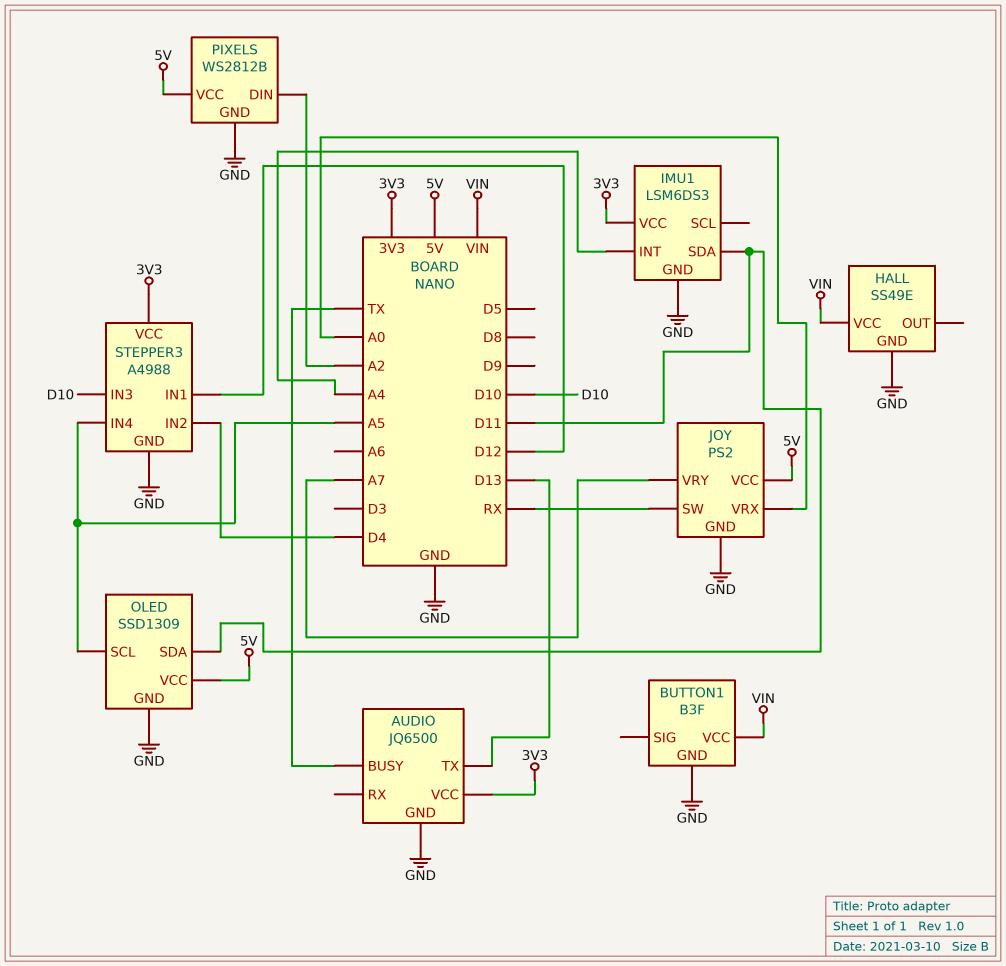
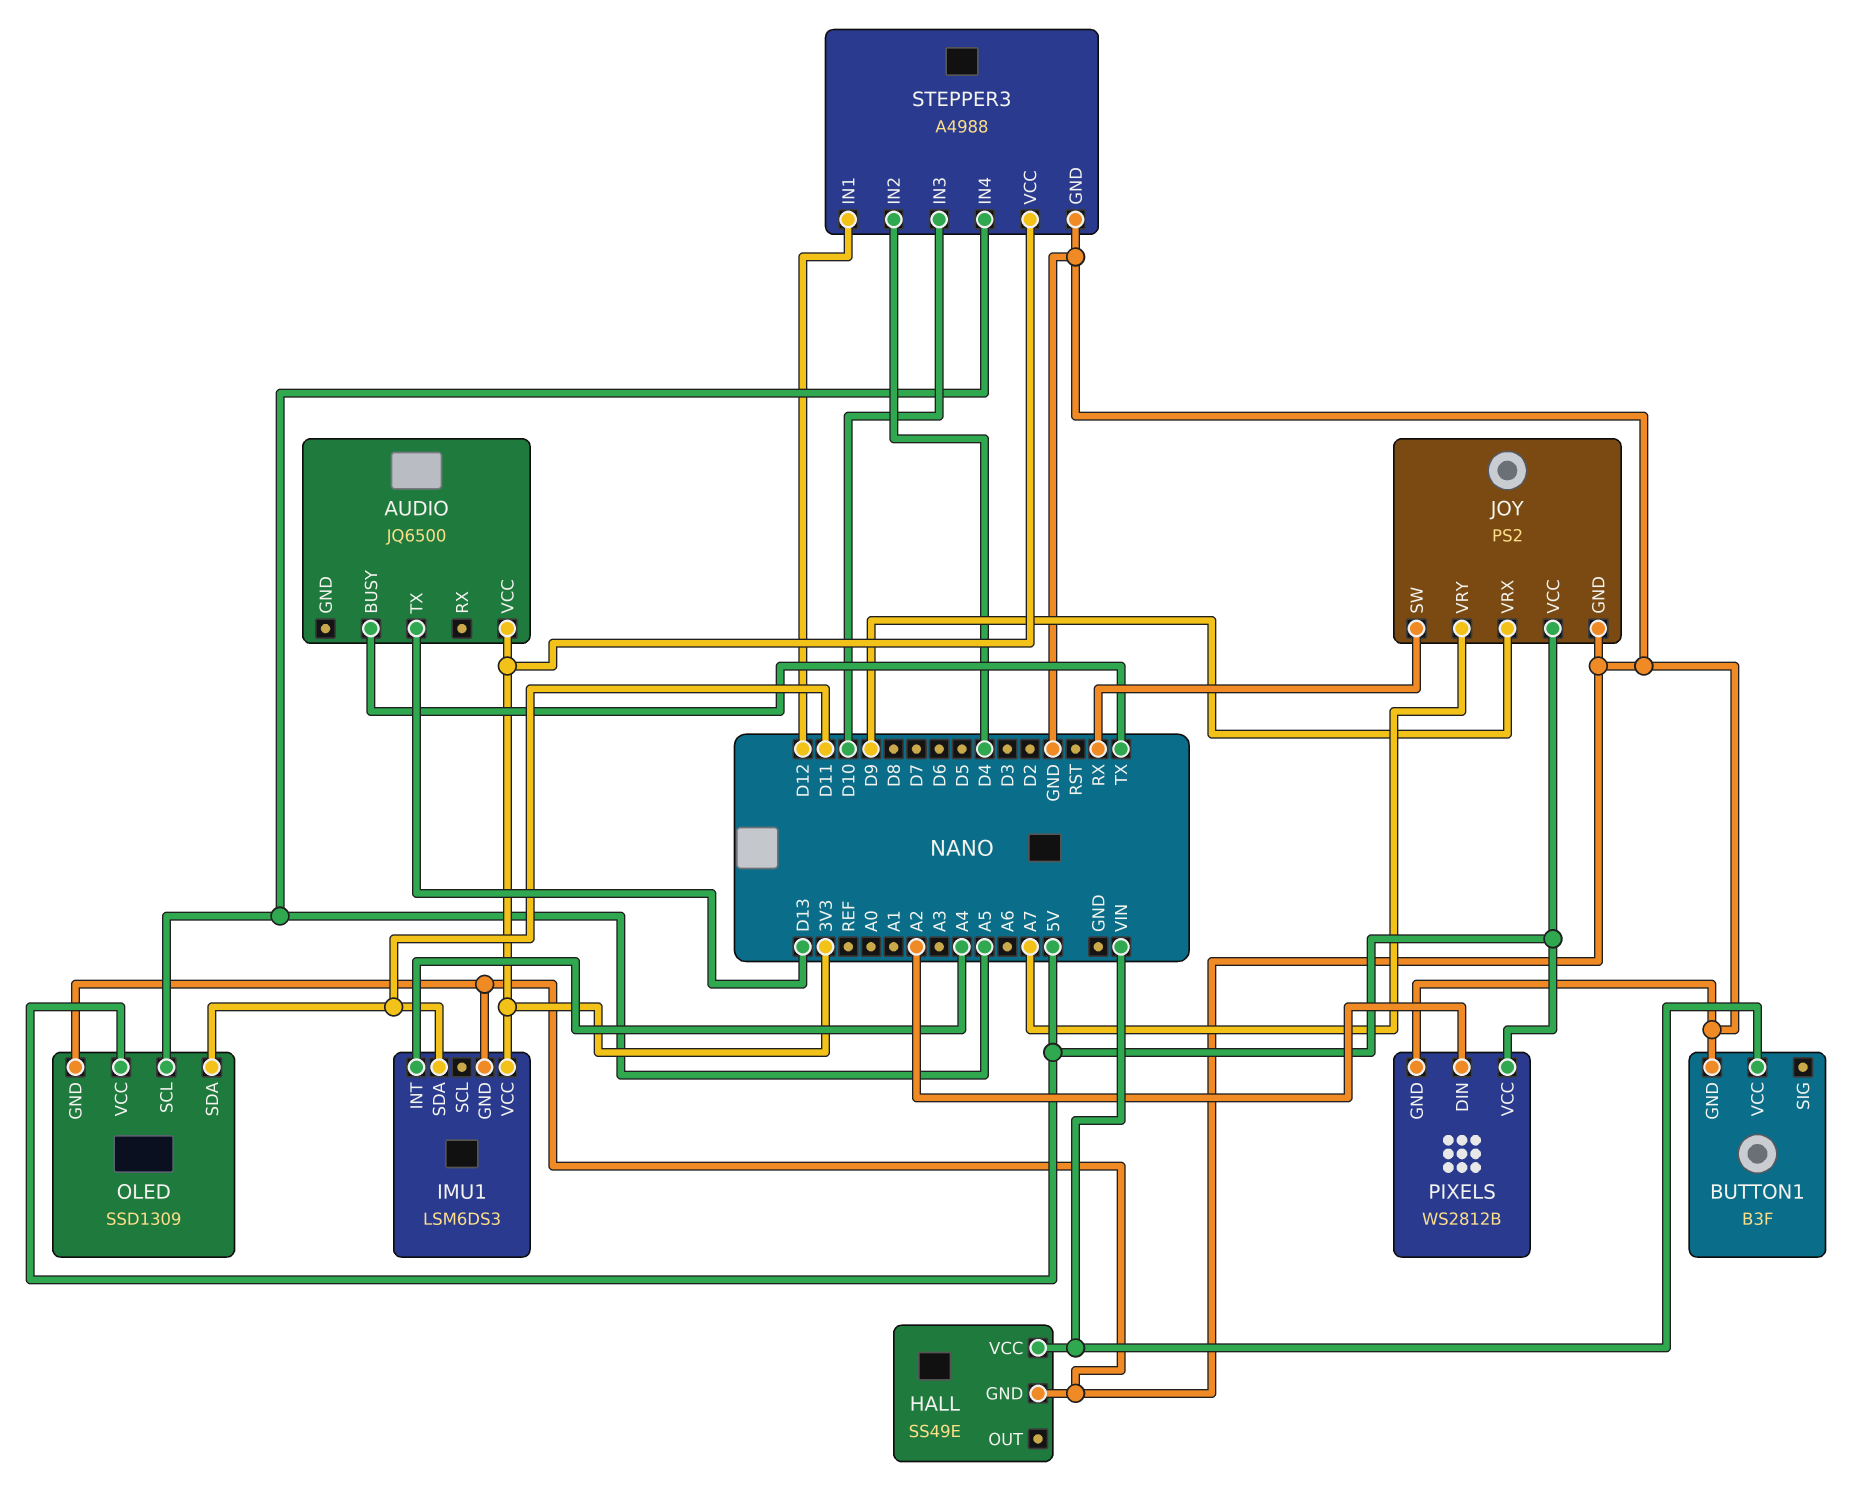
AUDIO pin GND: GND -> none
JOY pin VRX: A0 -> D9

